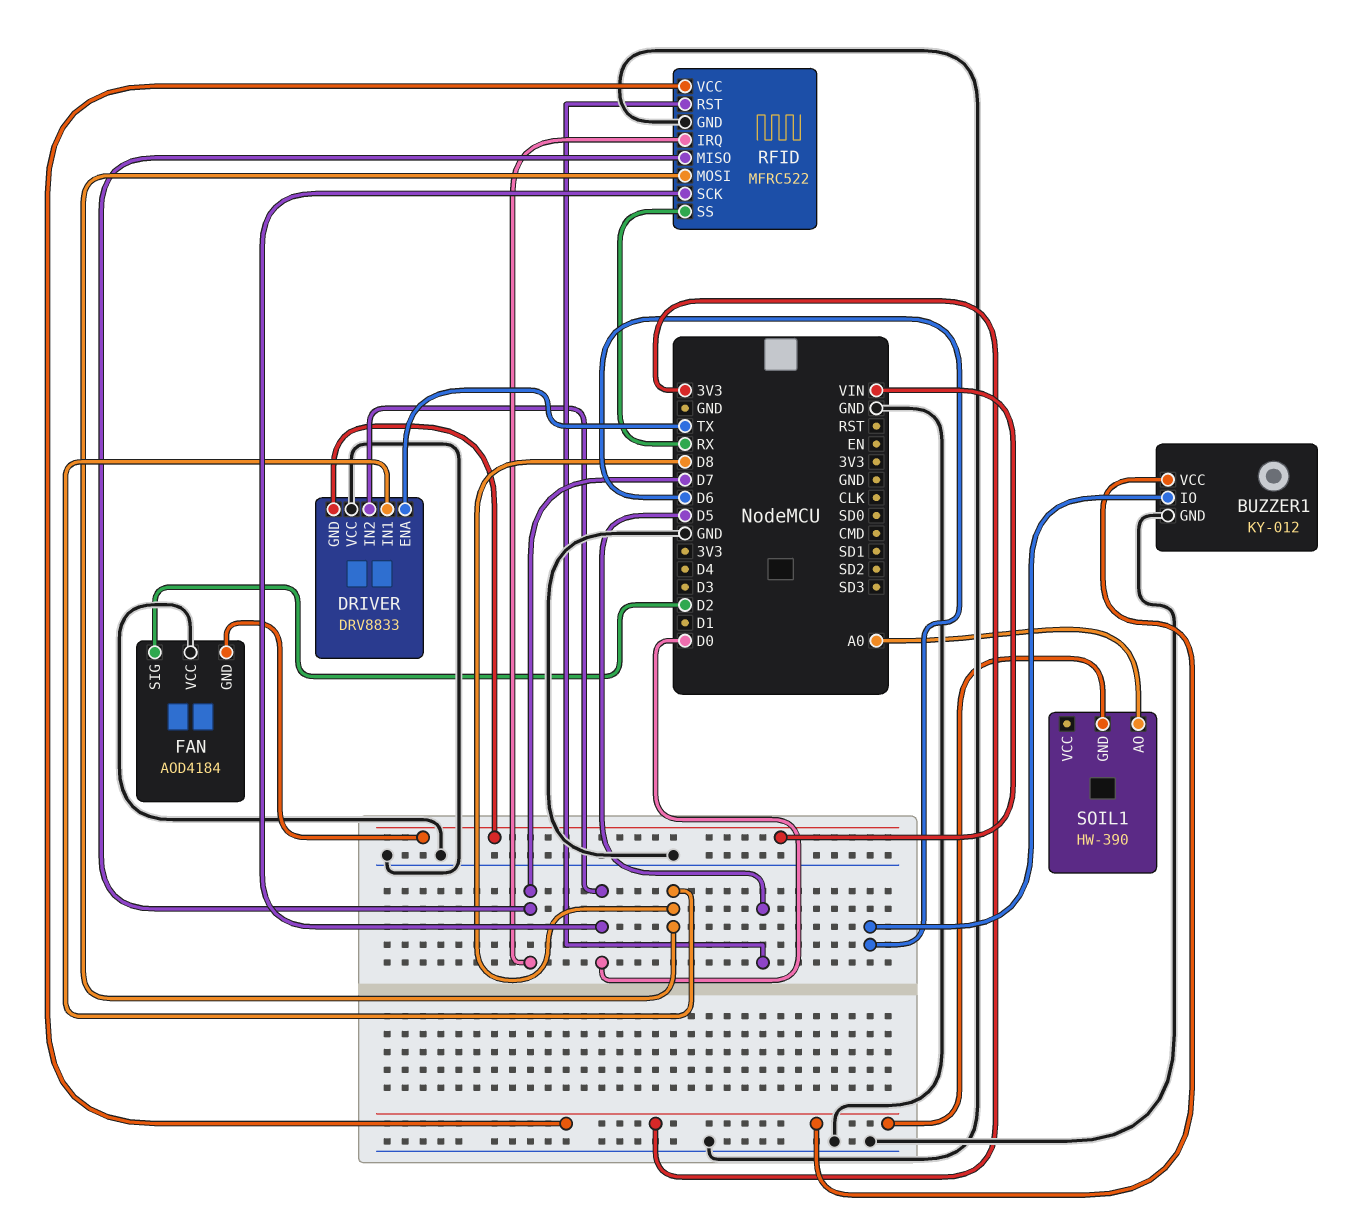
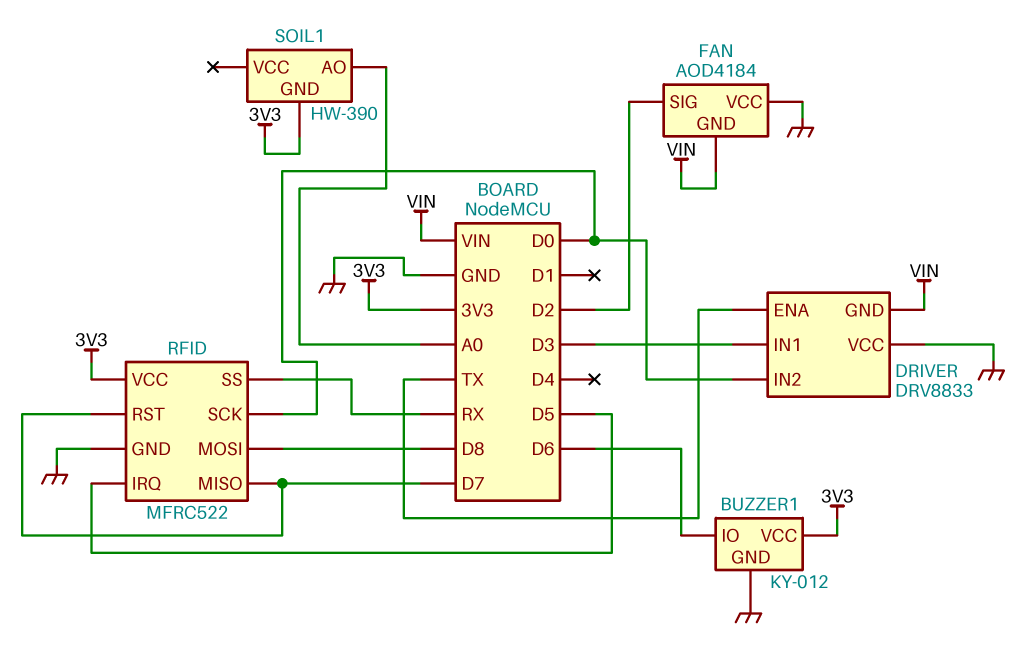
DRIVER pin IN1: D8 -> D3
RFID pin IRQ: D7 -> D5
RFID pin RST: D5 -> D7

